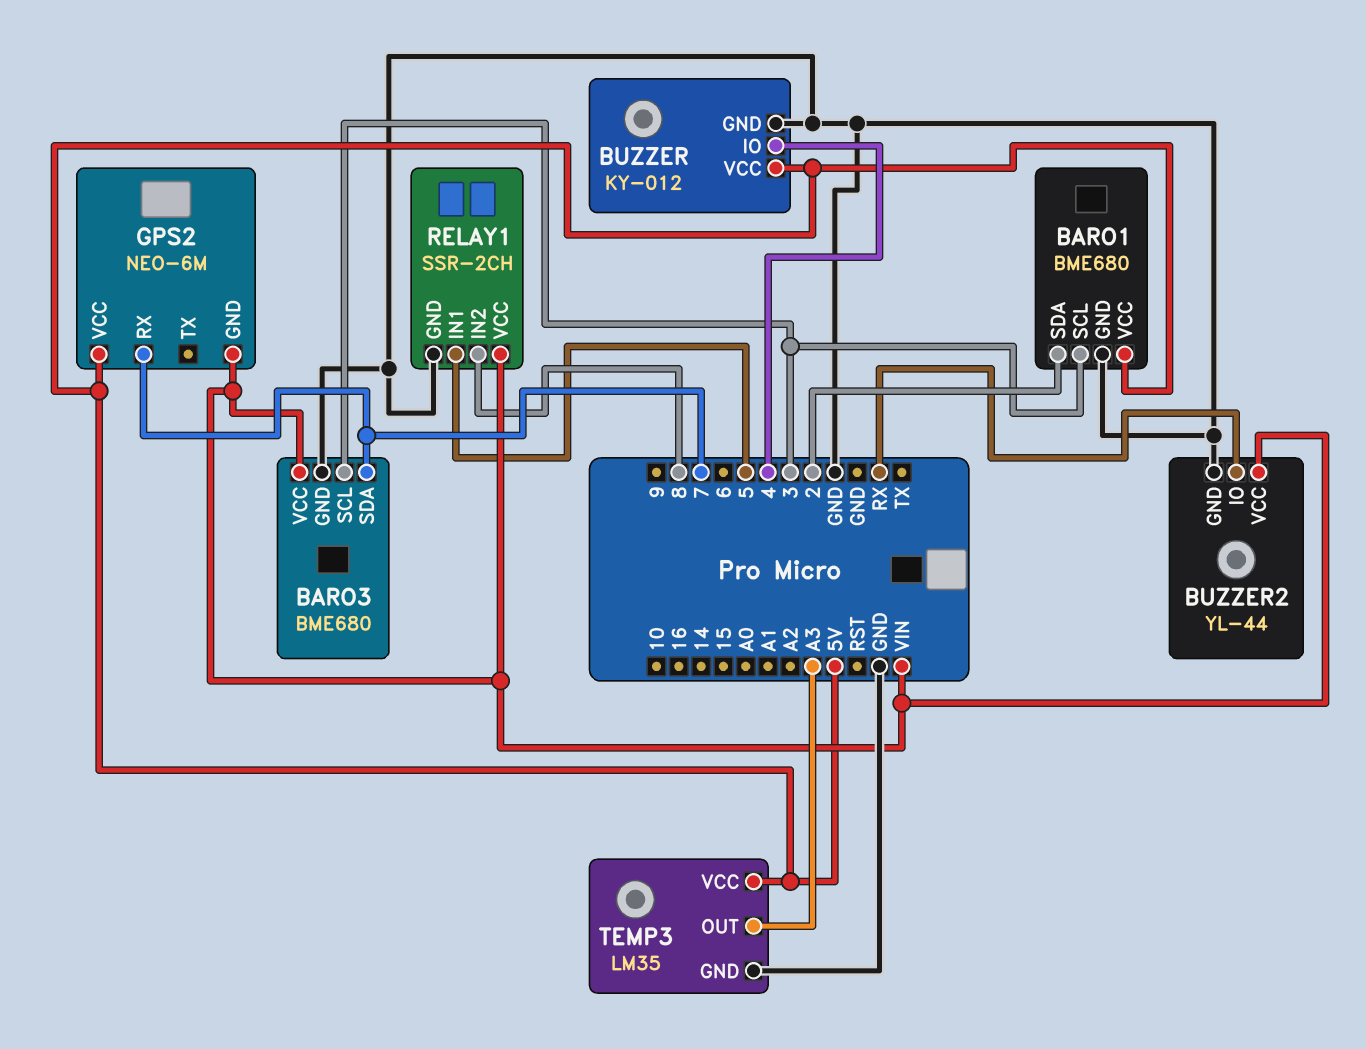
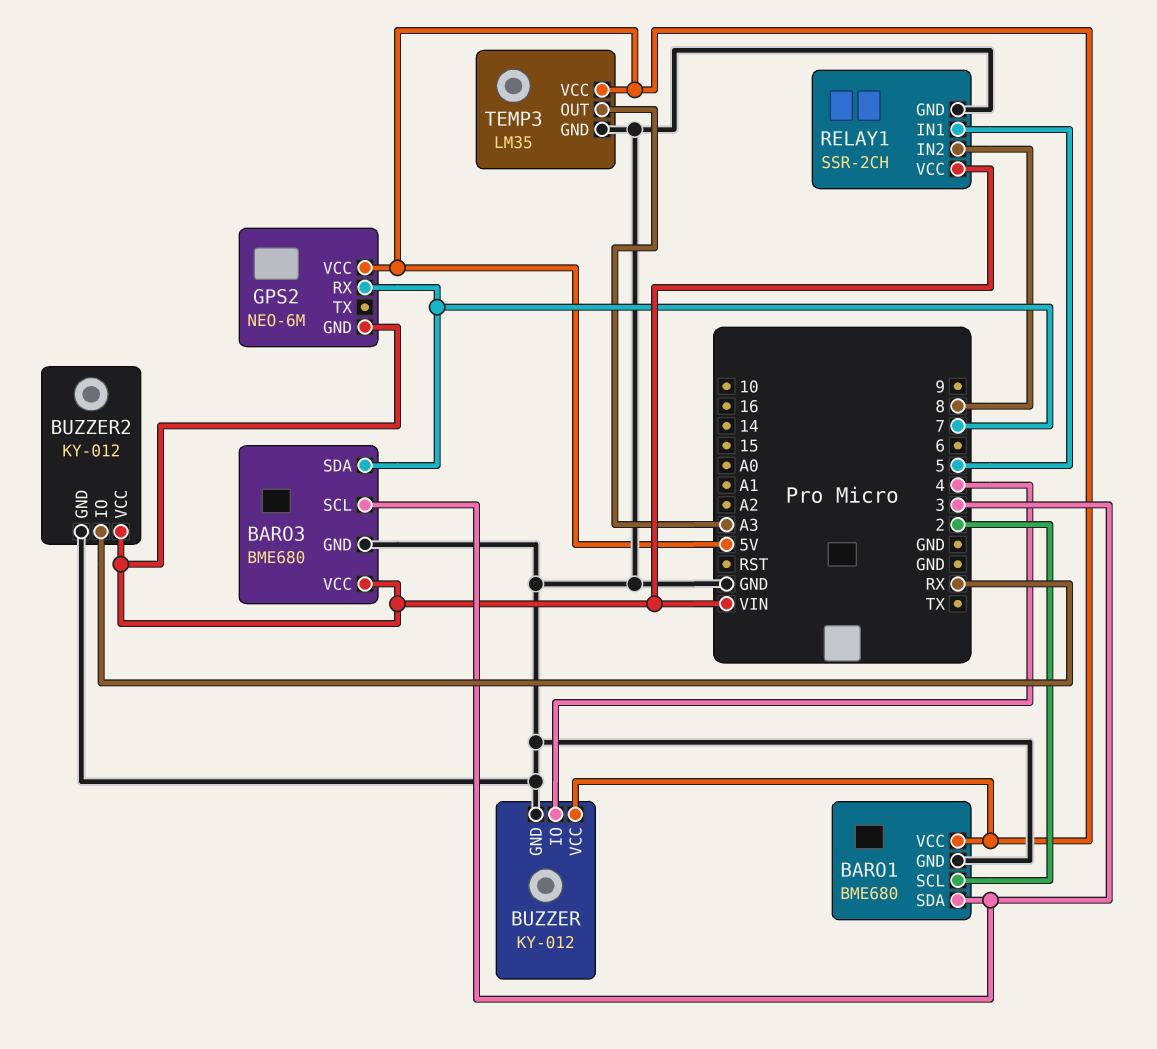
BARO1 pin SCL: 3 -> 2
BARO1 pin SDA: 2 -> 3
BUZZER2: YL-44 -> KY-012

